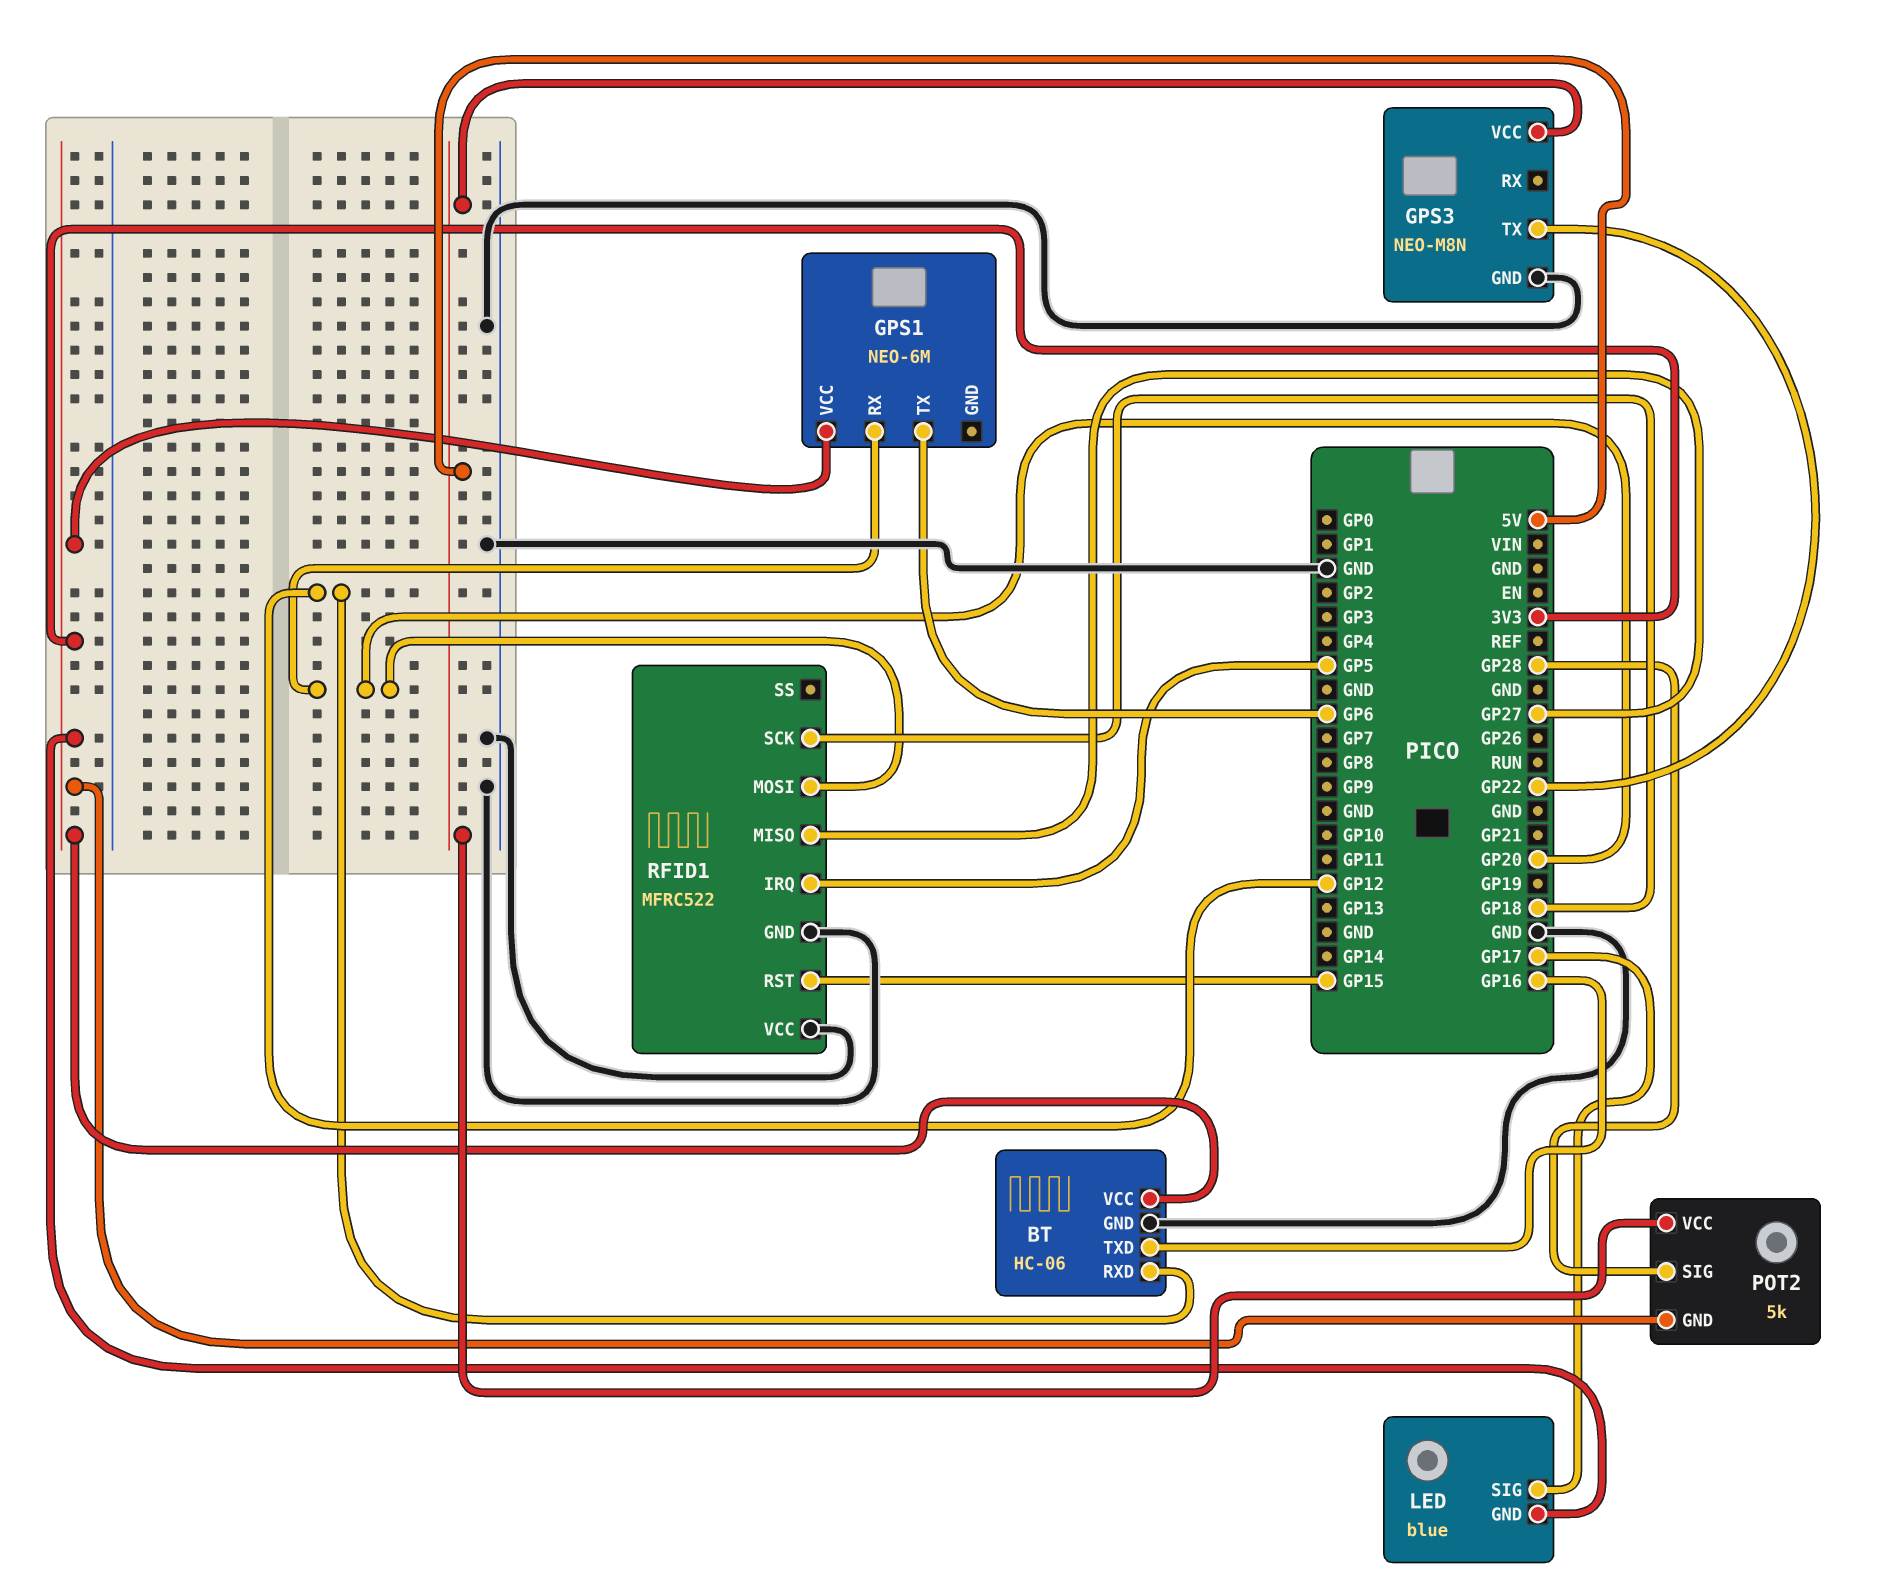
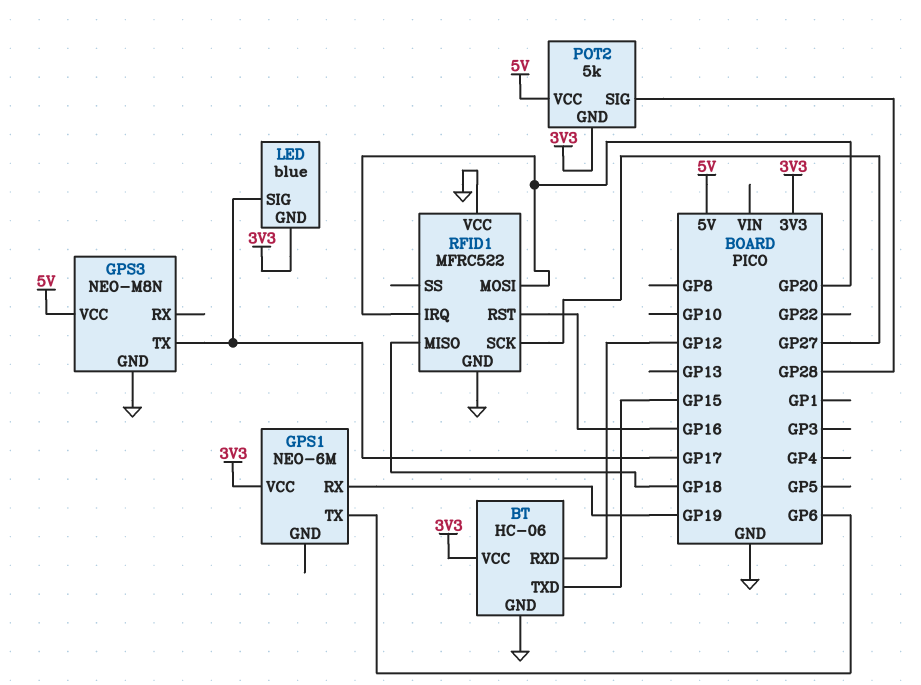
BT pin TXD: GP16 -> GP15
GPS1 pin RX: GP20 -> GP19
GPS3 pin TX: GP22 -> GP17
RFID1 pin IRQ: GP5 -> GP20
RFID1 pin MISO: GP27 -> GP18
RFID1 pin RST: GP15 -> GP16
RFID1 pin SCK: GP18 -> GP27

